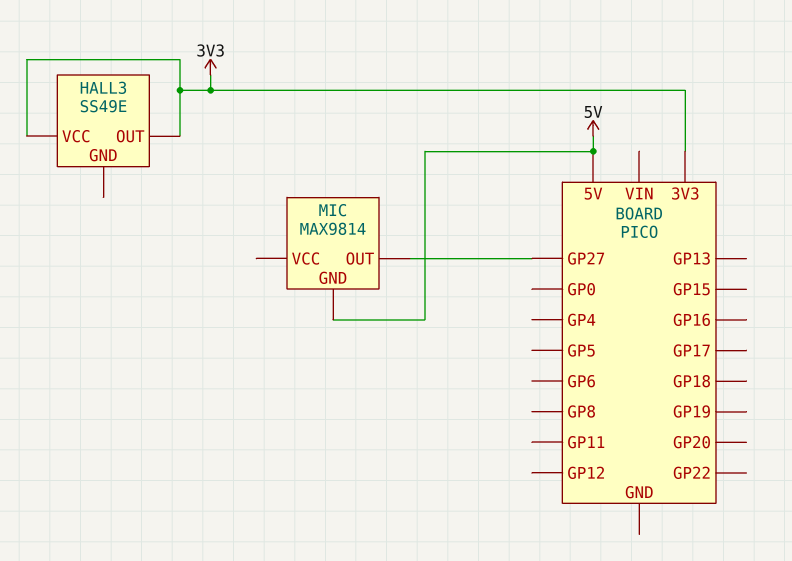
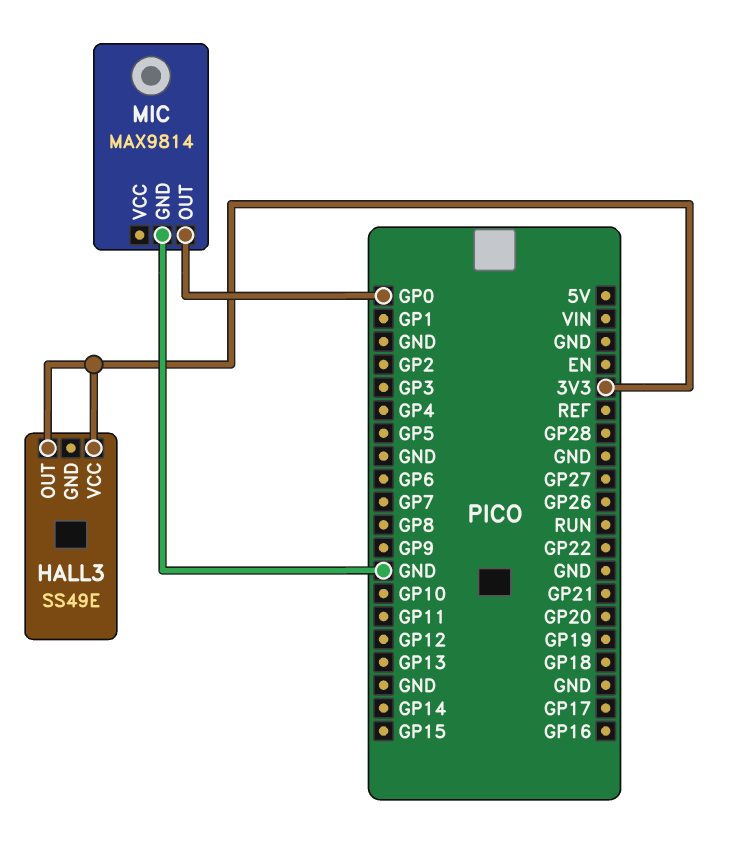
MIC pin GND: 5V -> GND
MIC pin OUT: GP27 -> GP0

